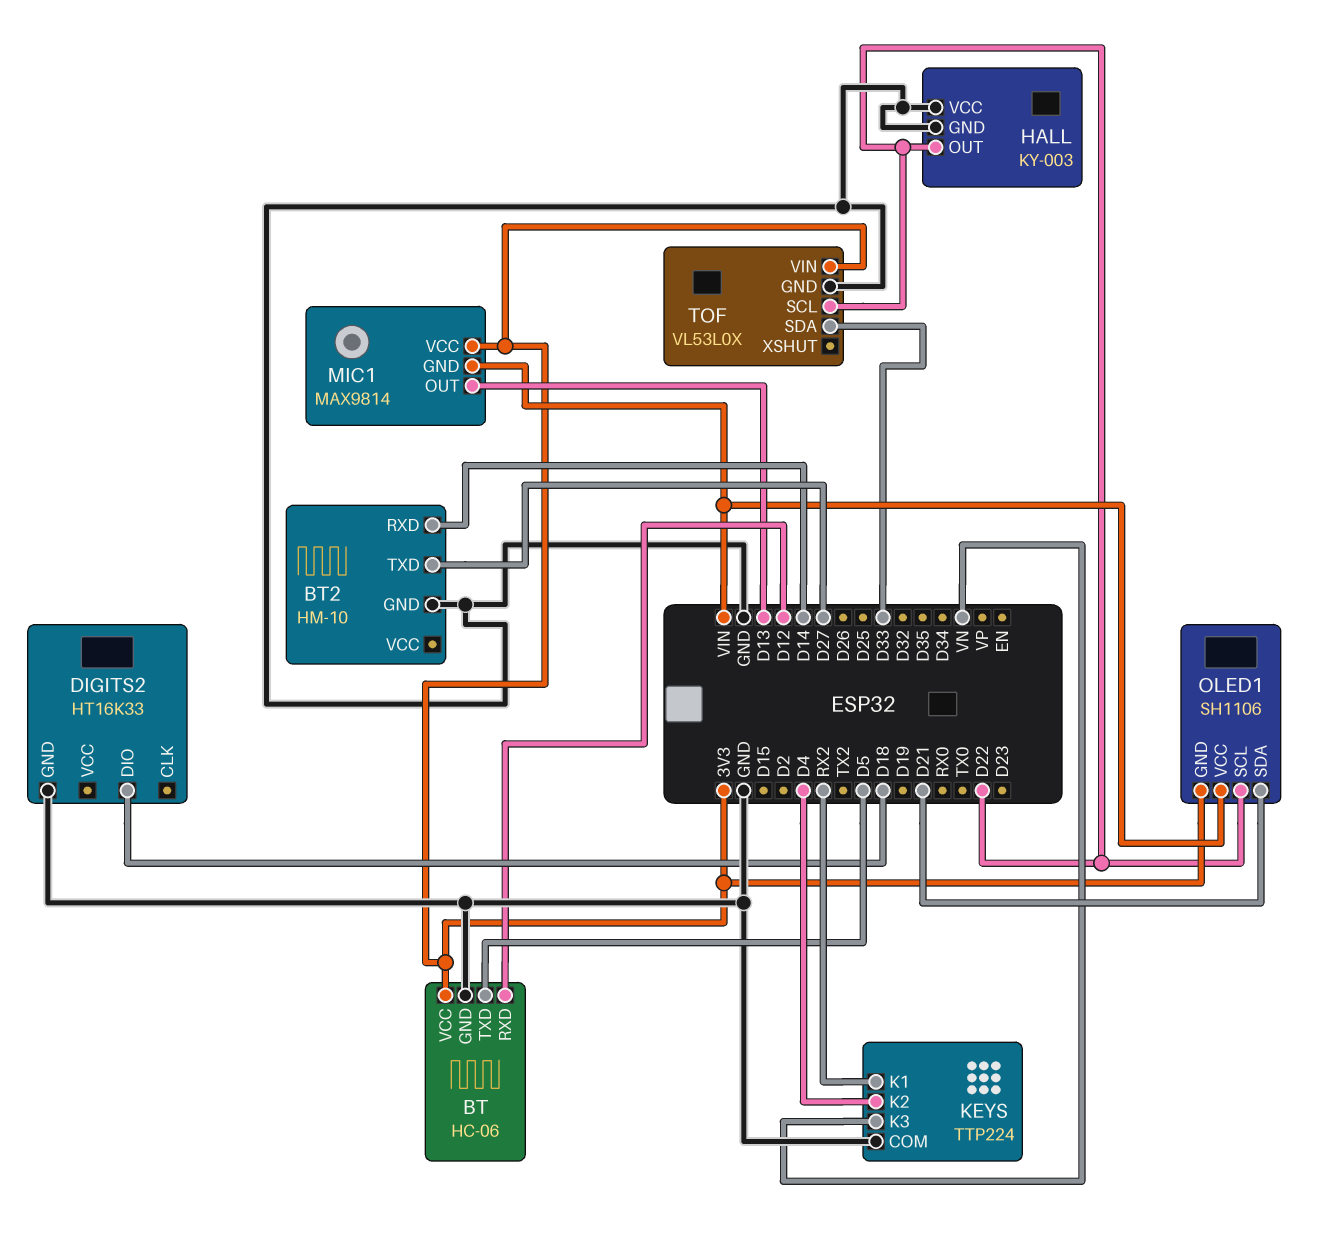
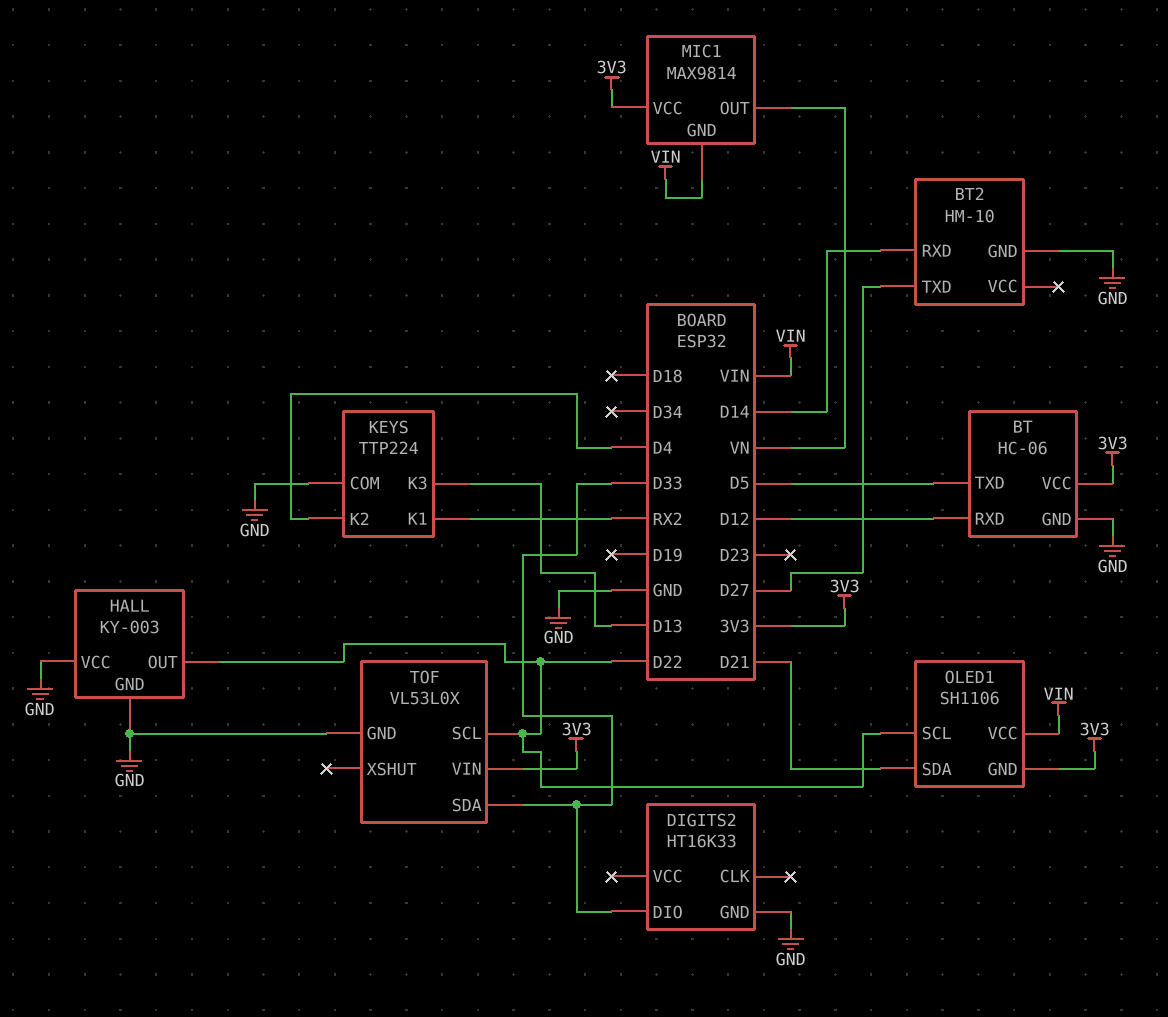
DIGITS2 pin DIO: D18 -> D33
KEYS pin K3: VN -> D13
MIC1 pin OUT: D13 -> VN

